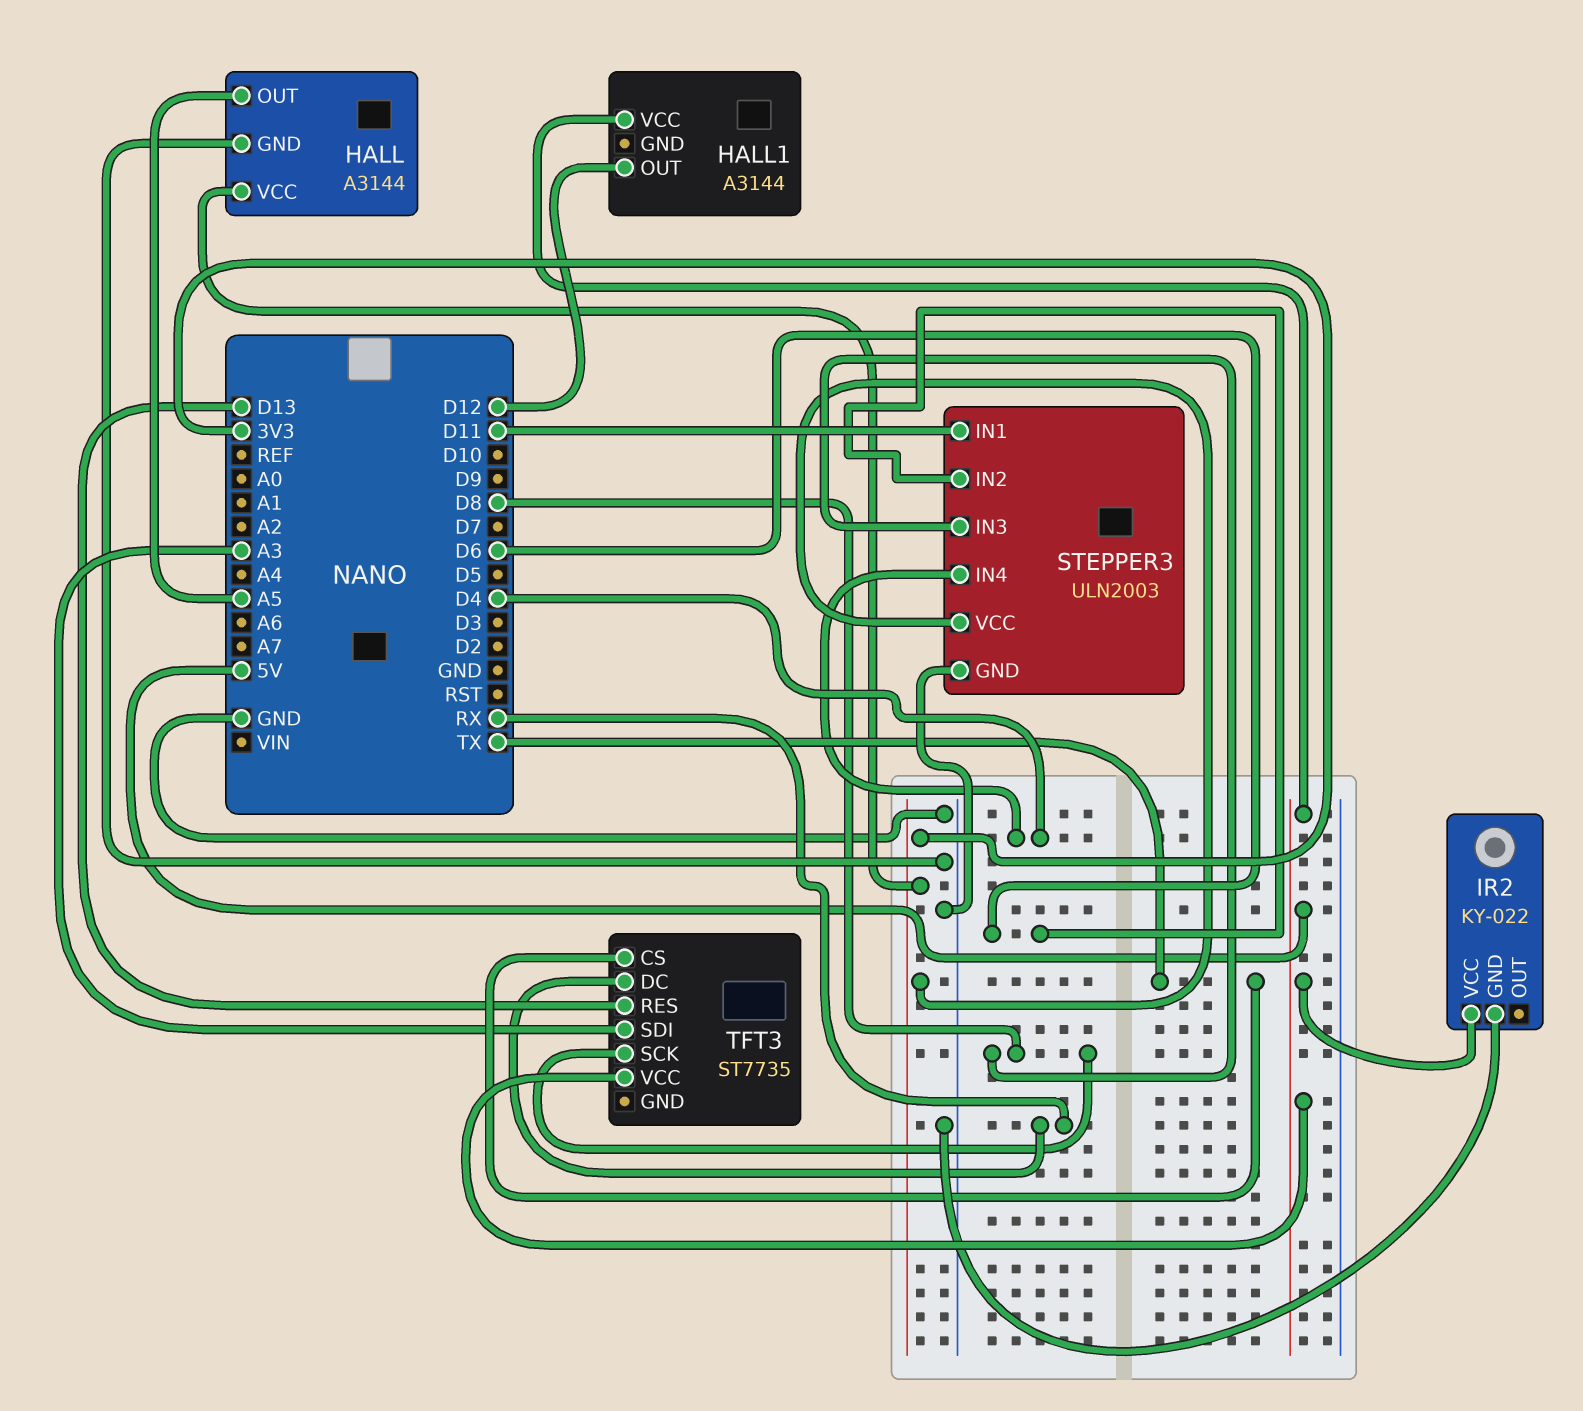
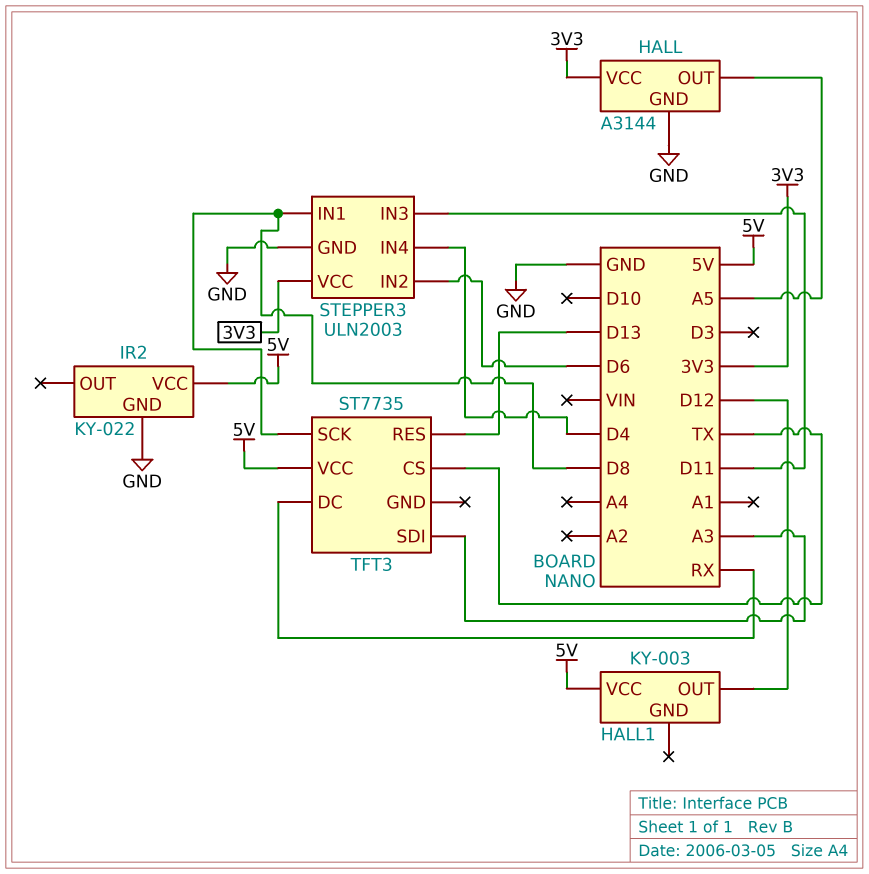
HALL1: A3144 -> KY-003
STEPPER3 pin IN1: D11 -> D8
STEPPER3 pin IN3: D8 -> D11

